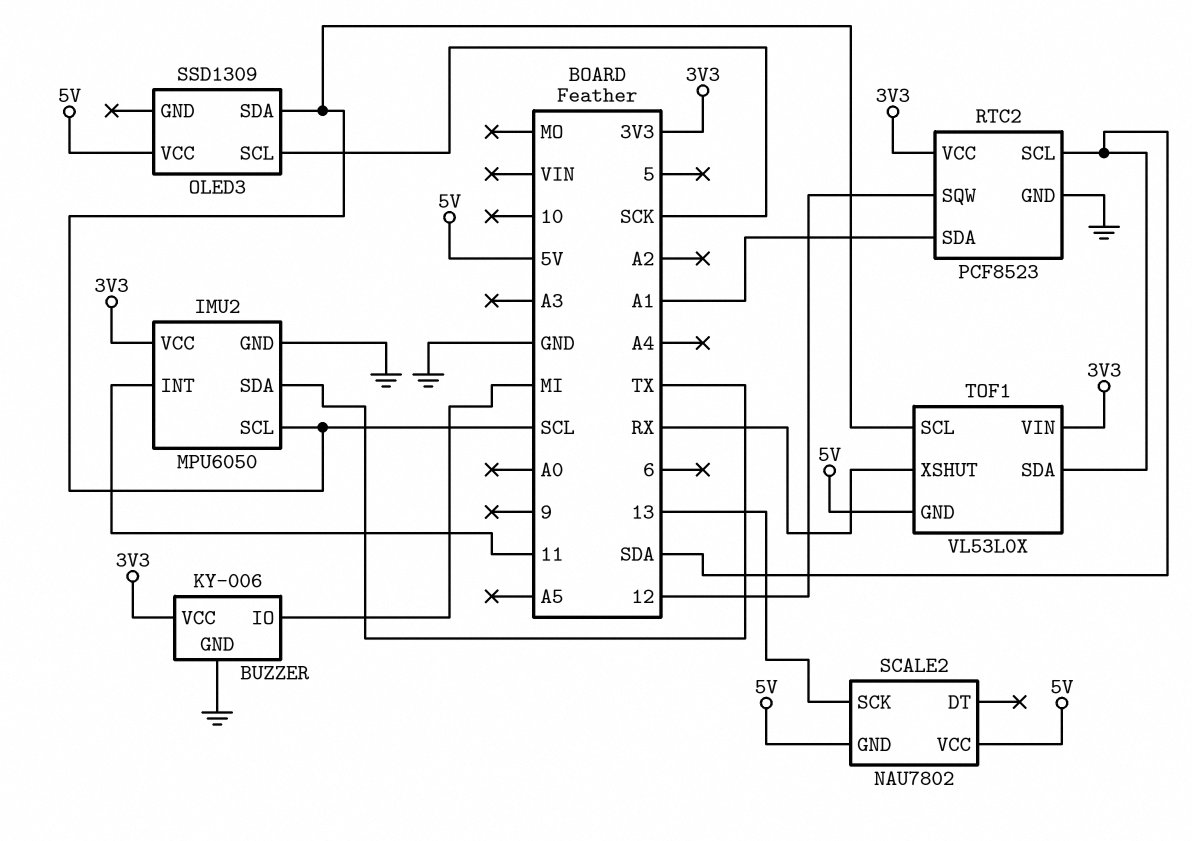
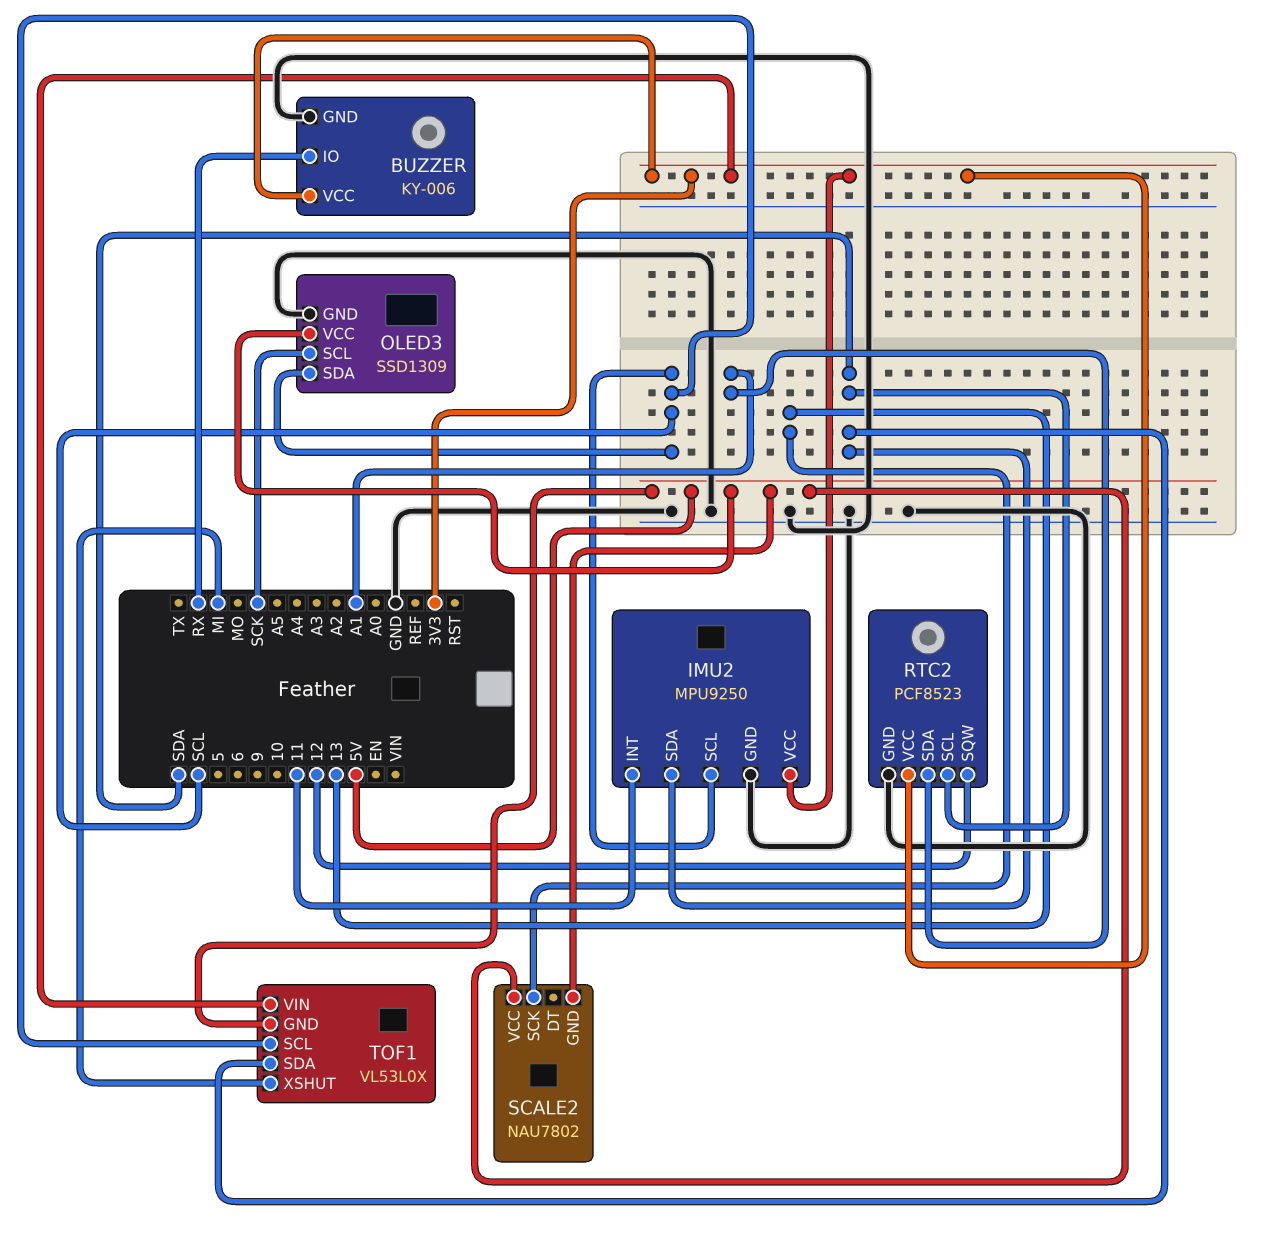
BUZZER pin IO: MI -> RX
IMU2: MPU6050 -> MPU9250
IMU2 pin SDA: TX -> SDA
OLED3 pin GND: none -> GND
TOF1 pin XSHUT: RX -> MI

